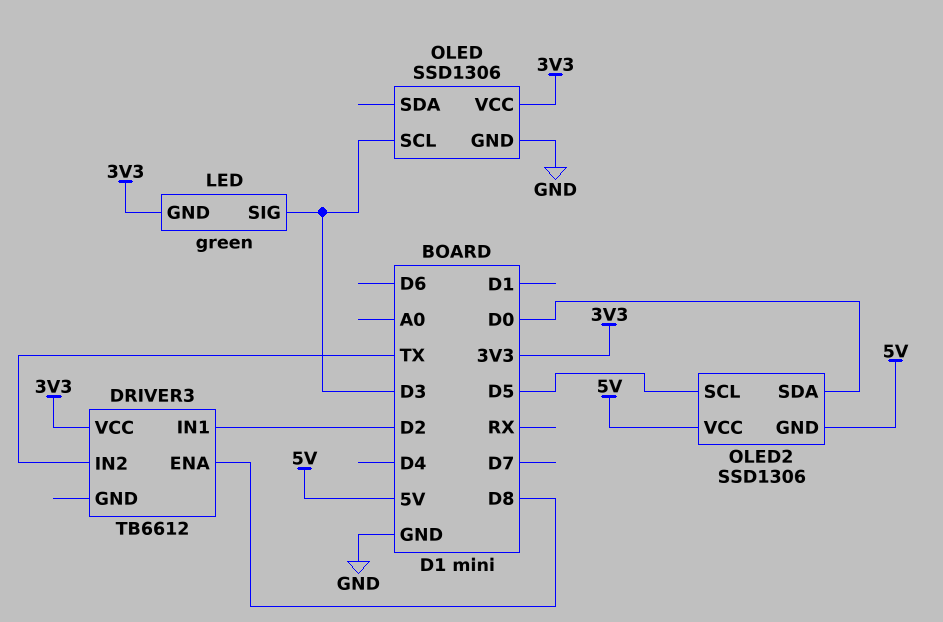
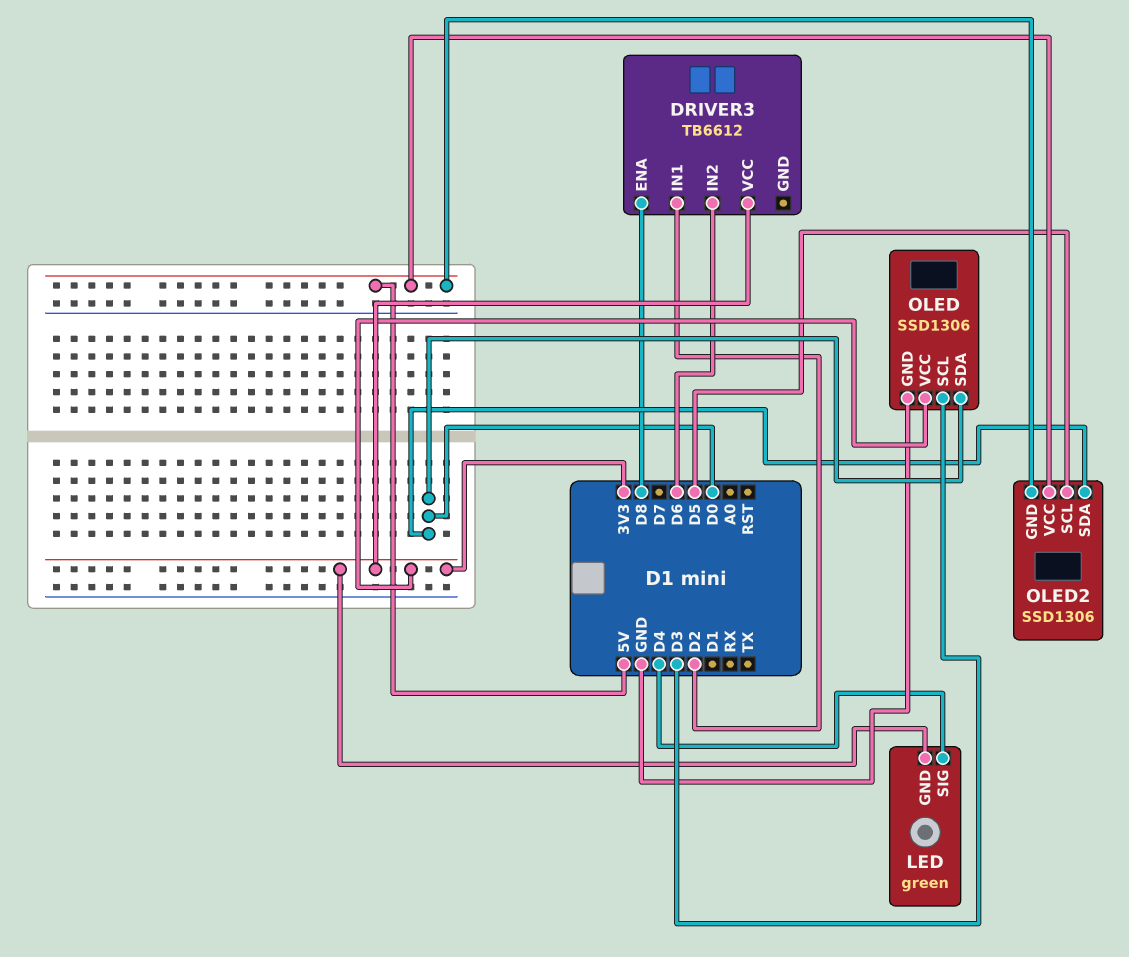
DRIVER3 pin IN2: TX -> D6
LED pin SIG: D3 -> D4
OLED pin SDA: none -> D0

